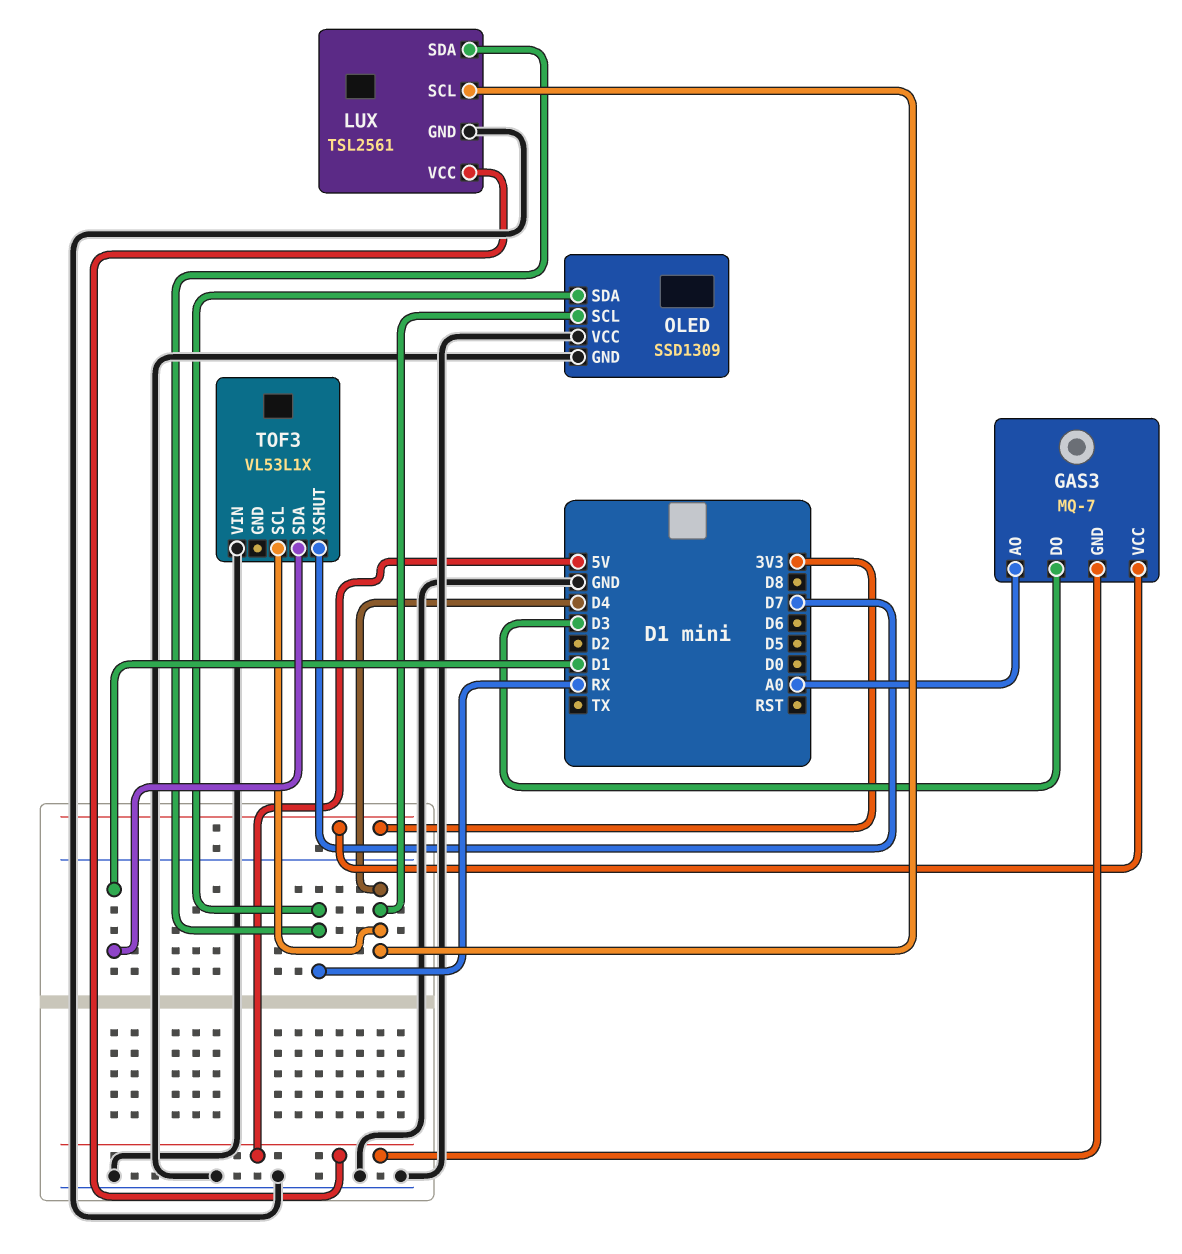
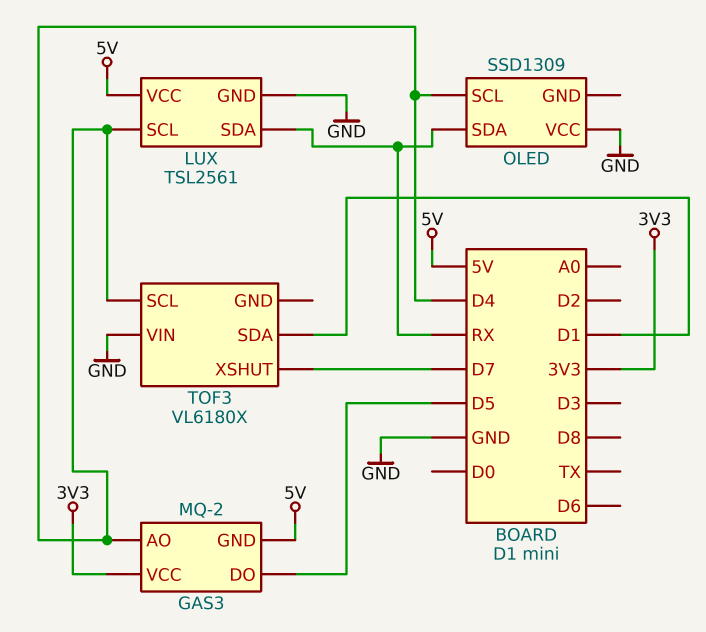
GAS3: MQ-7 -> MQ-2
GAS3 pin AO: A0 -> D4
GAS3 pin DO: D3 -> D5
OLED pin GND: GND -> none
TOF3: VL53L1X -> VL6180X

